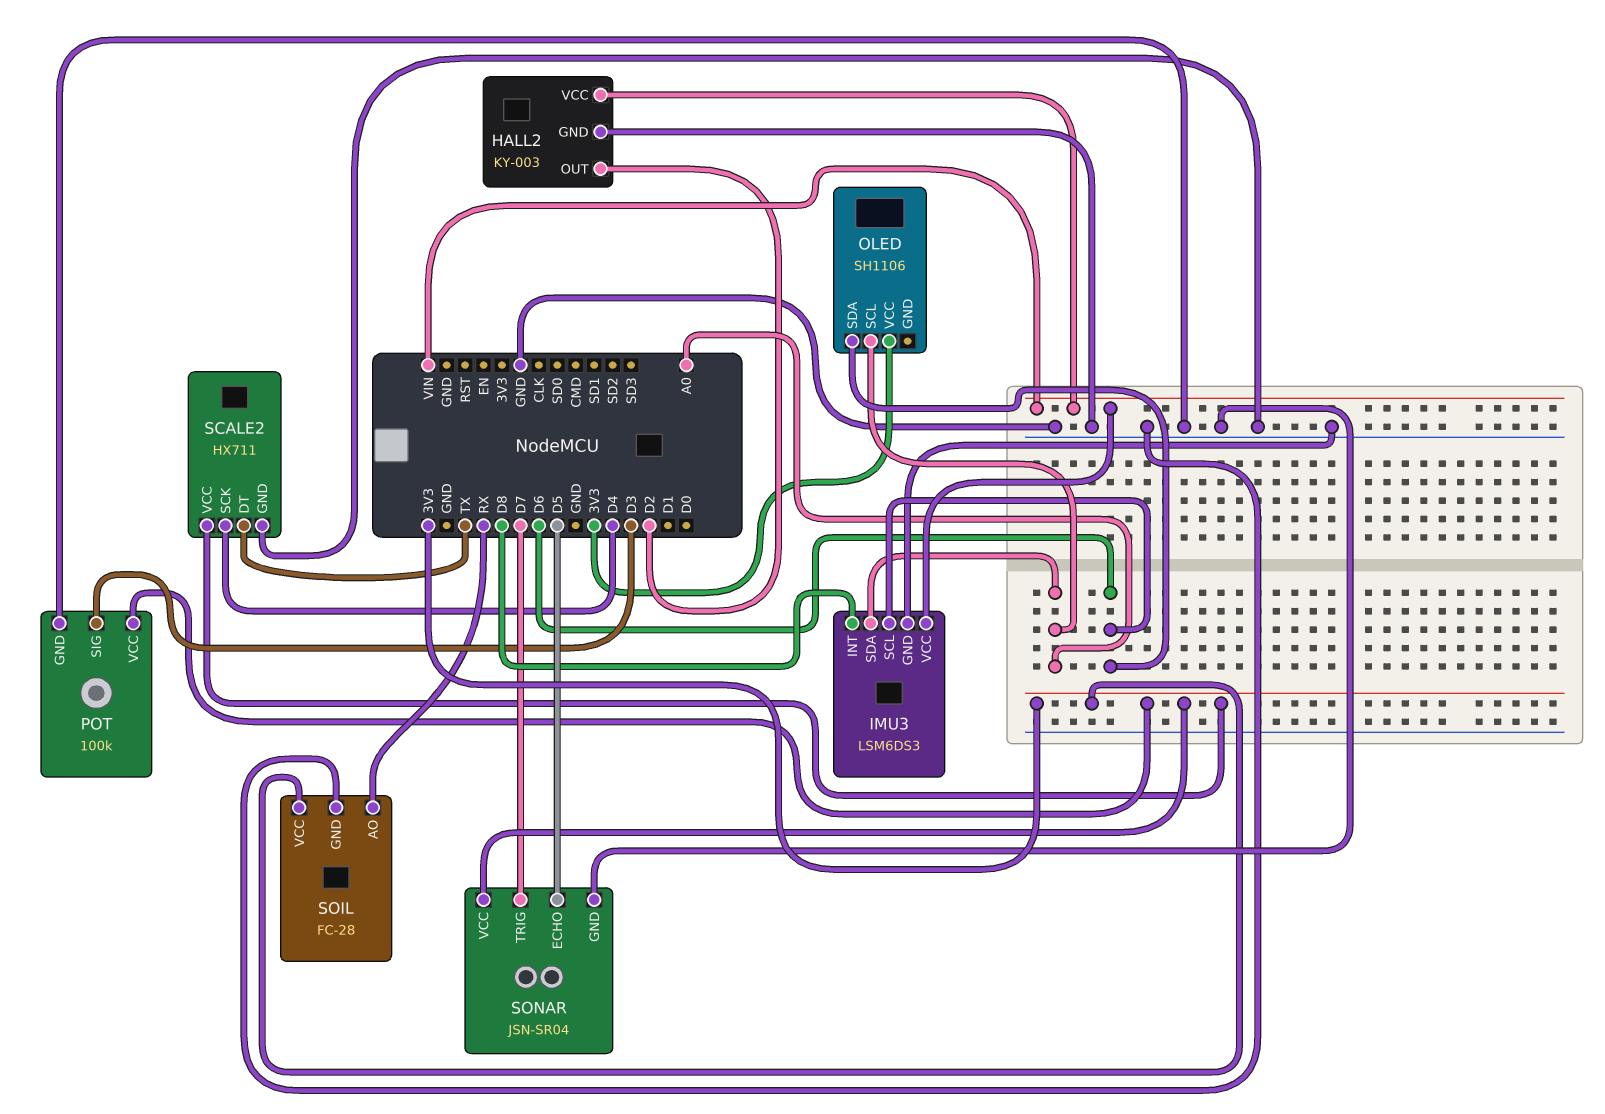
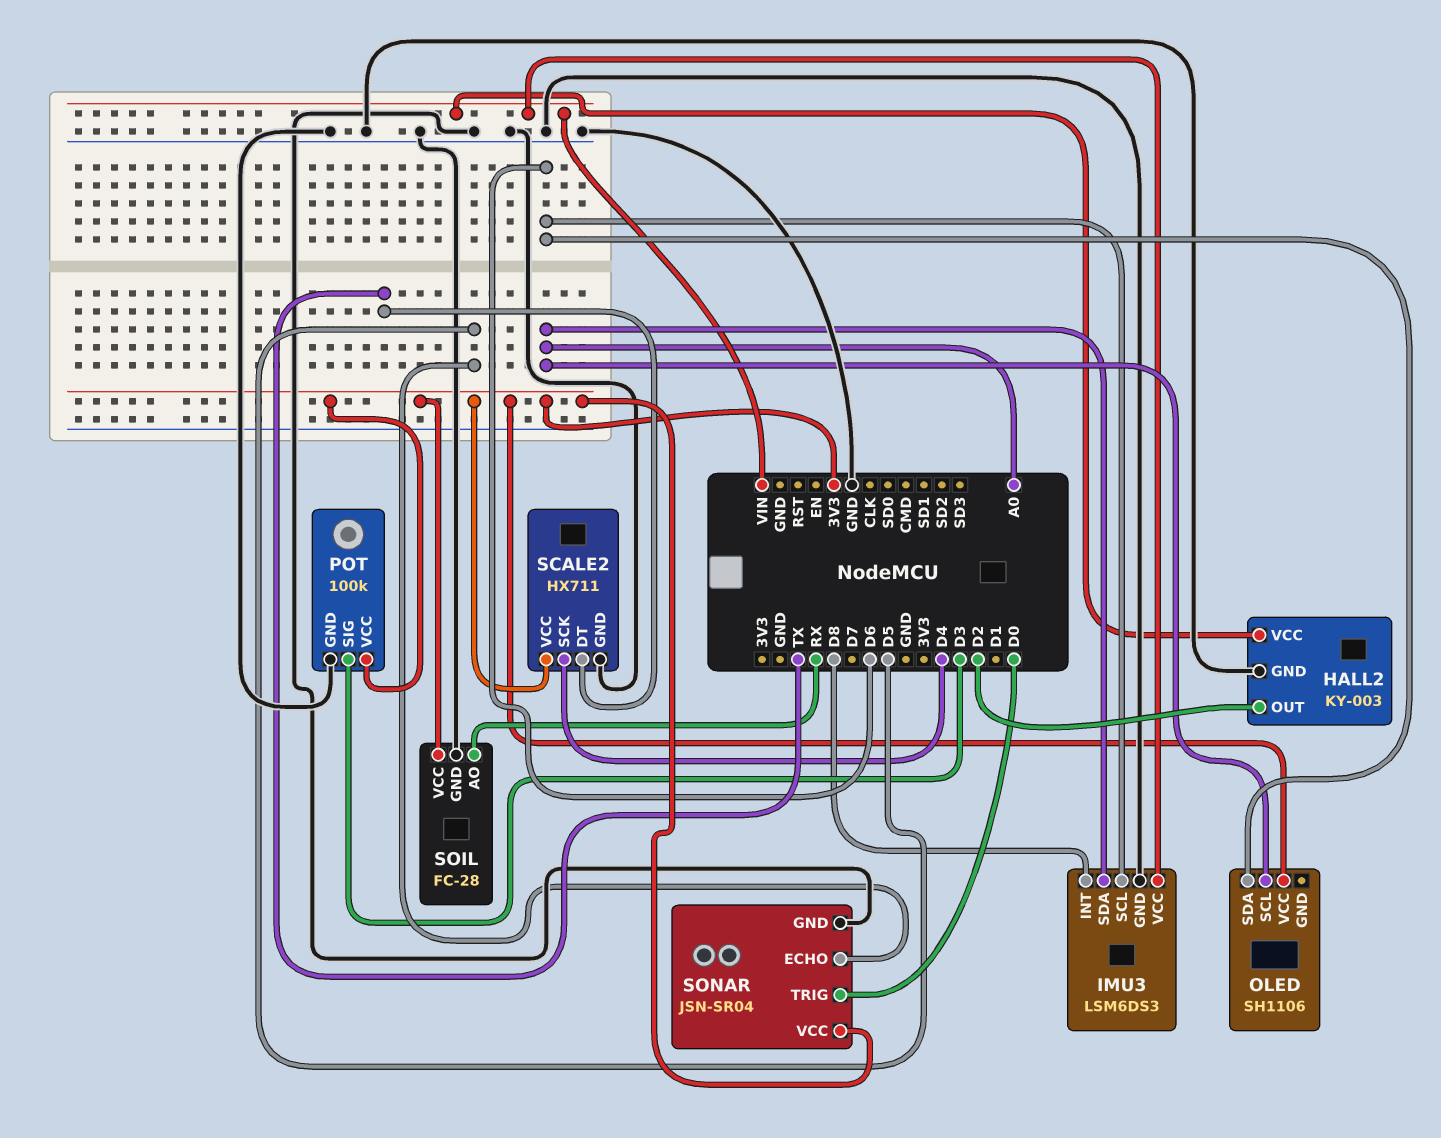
SONAR pin TRIG: D7 -> D0

